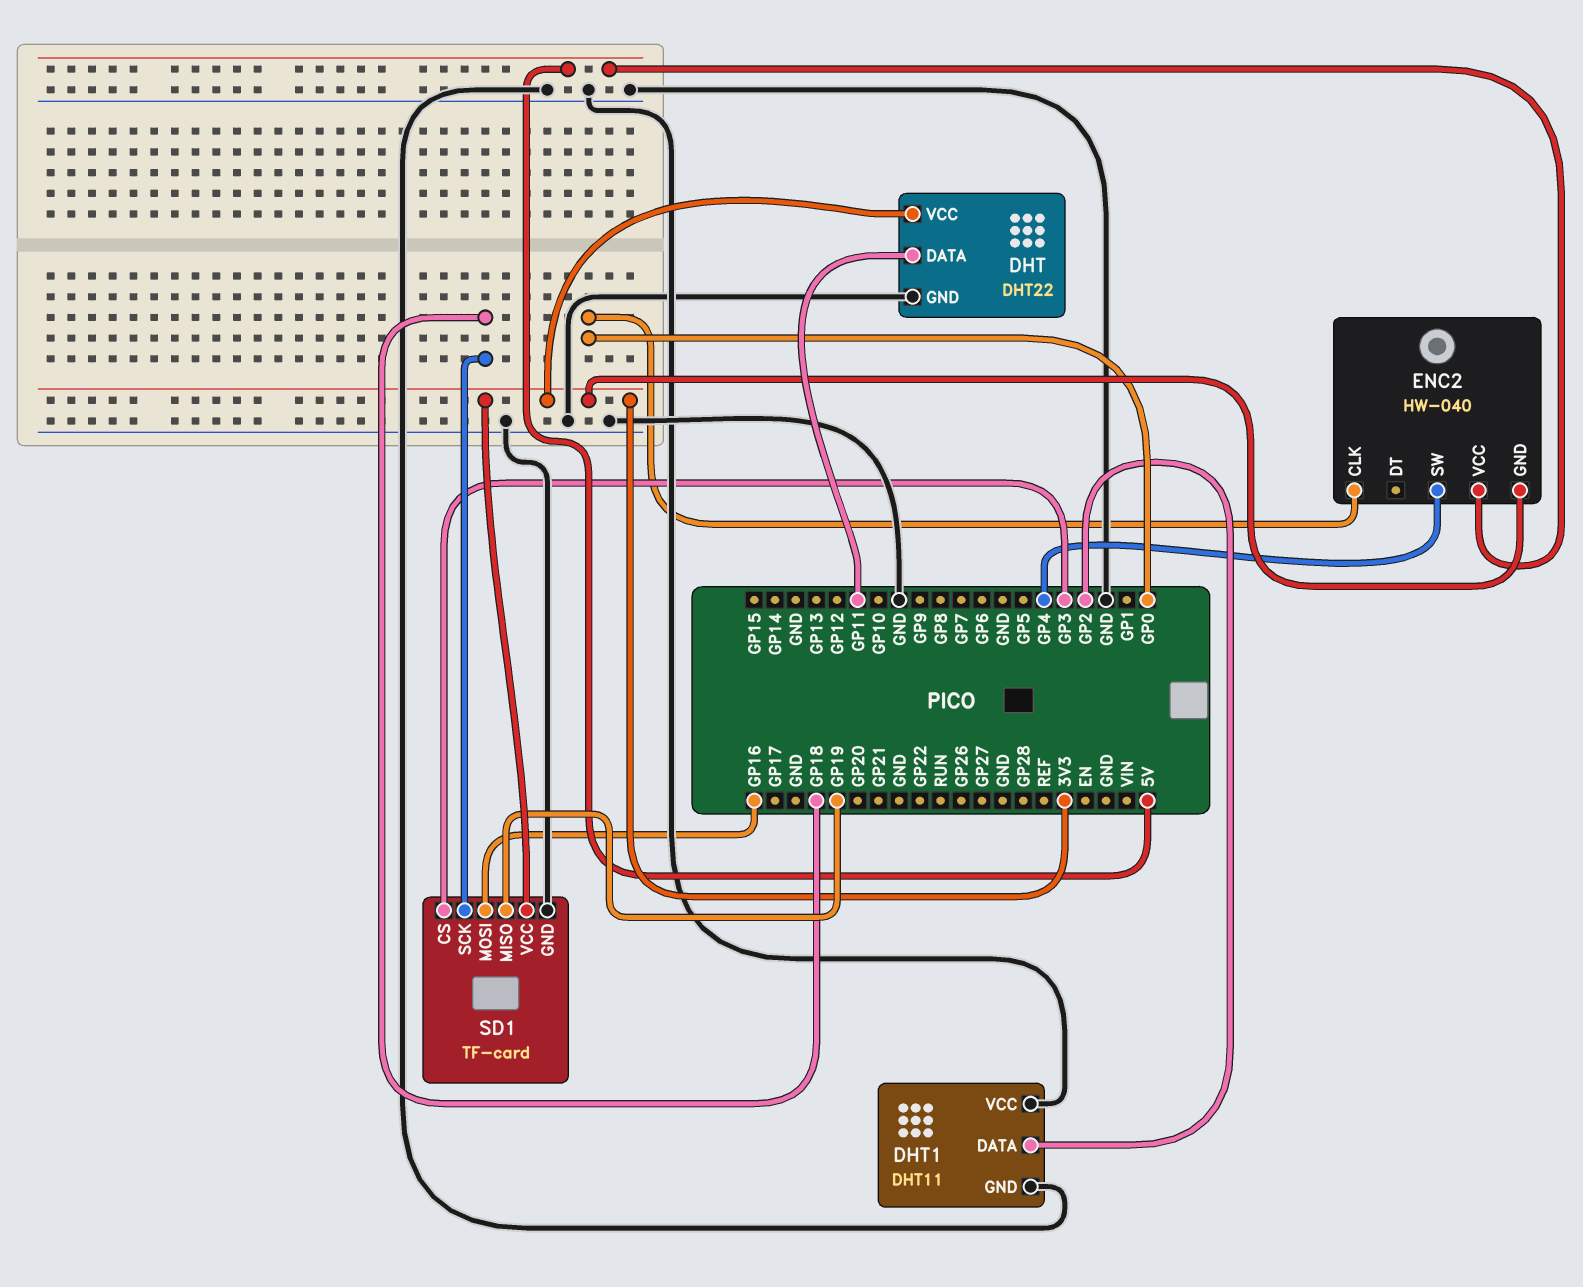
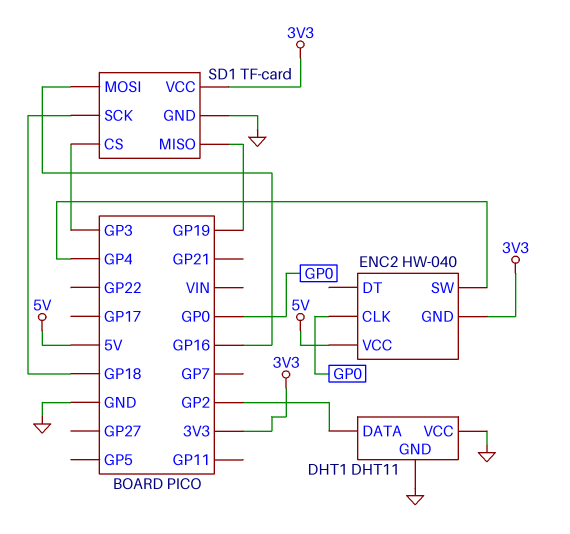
DHT: DHT22 -> none
DHT pin DATA: GP11 -> none
DHT pin GND: GND -> none
DHT pin VCC: 3V3 -> none

